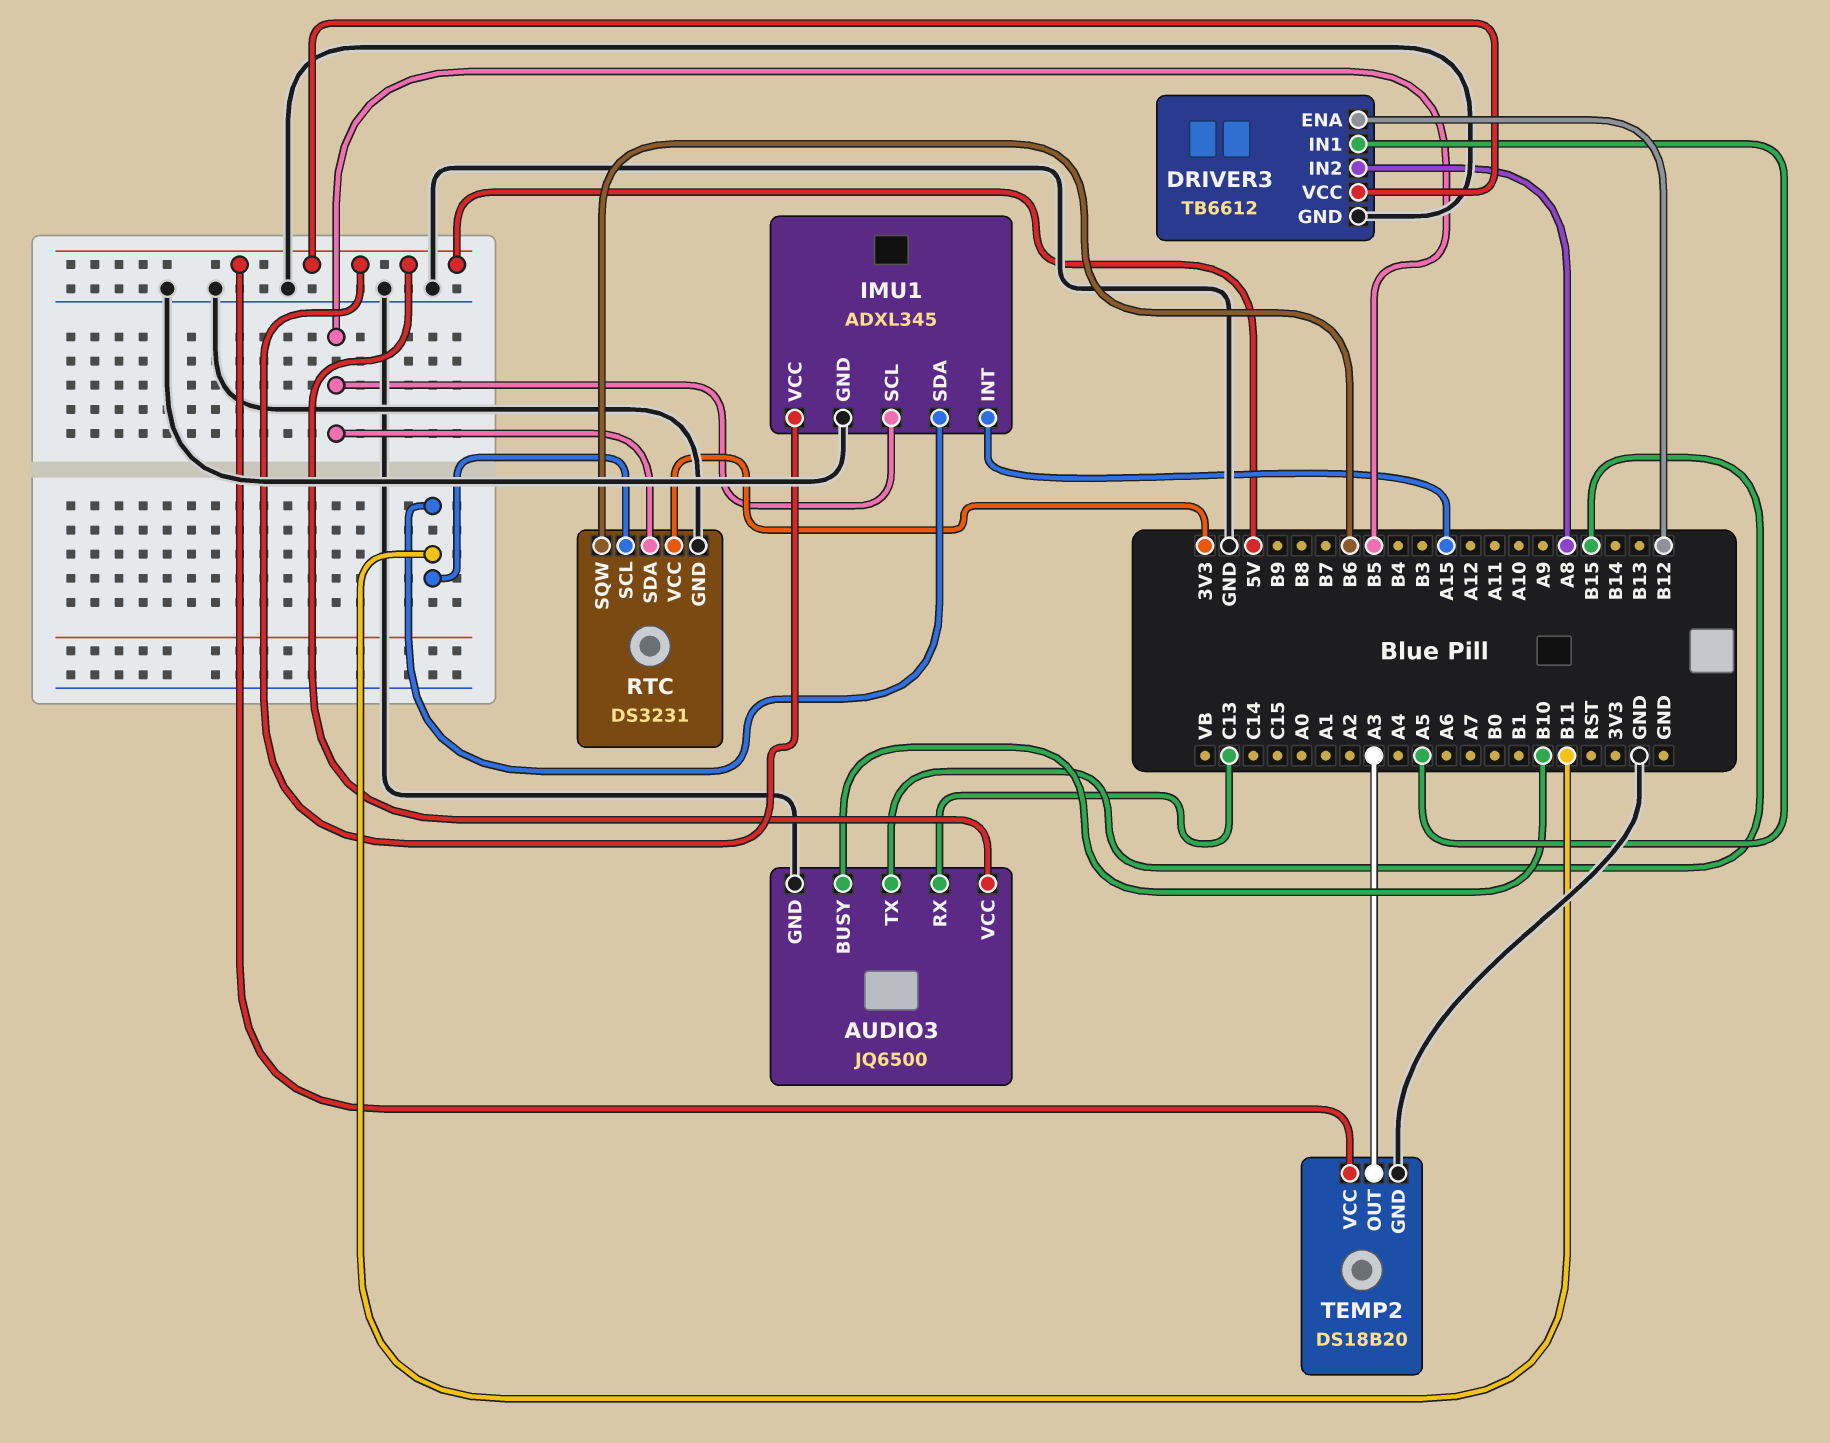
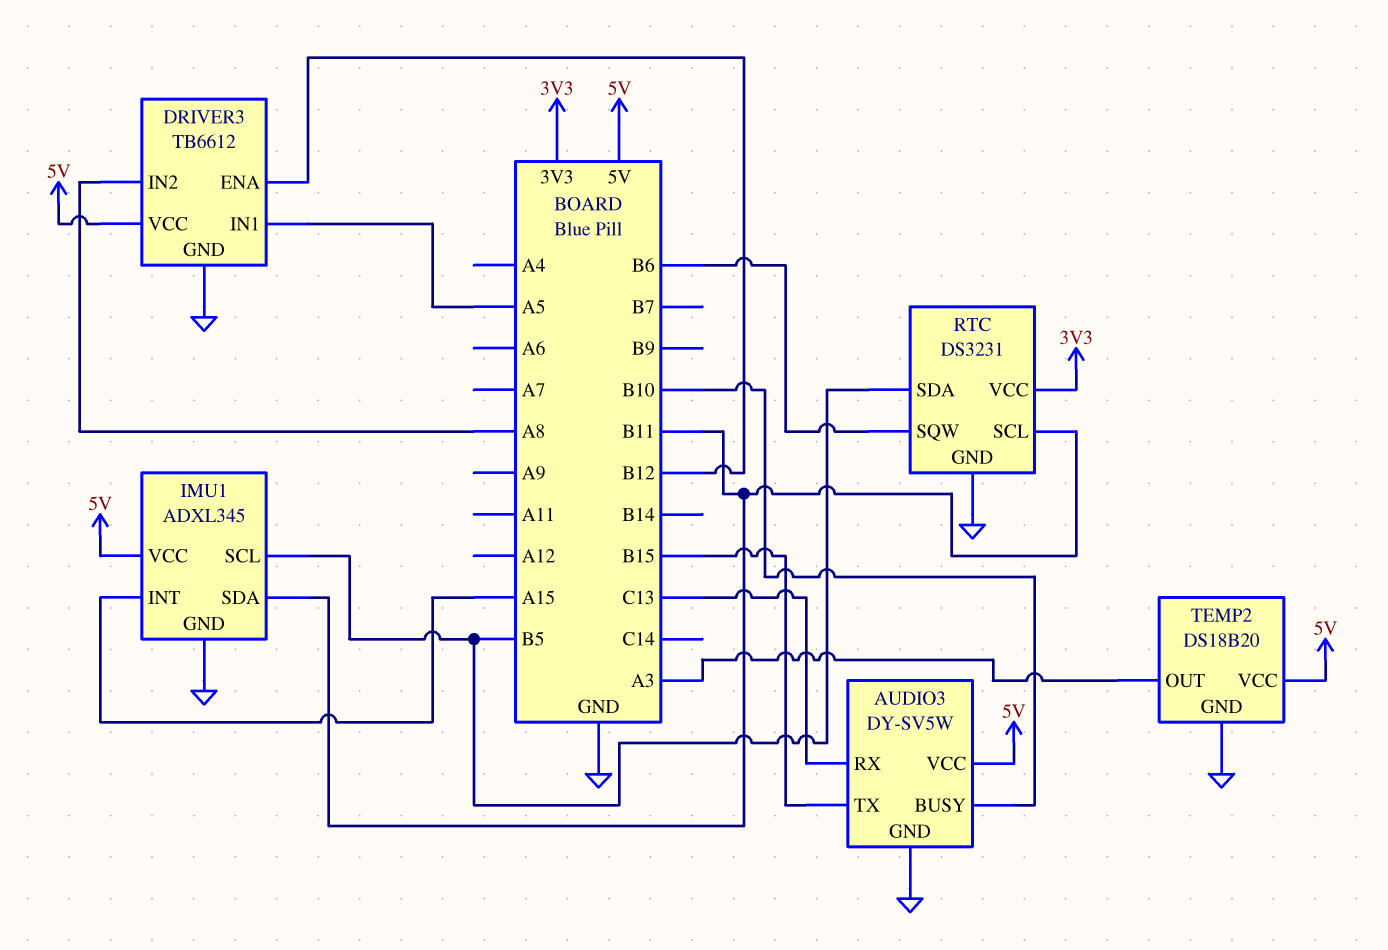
AUDIO3: JQ6500 -> DY-SV5W

